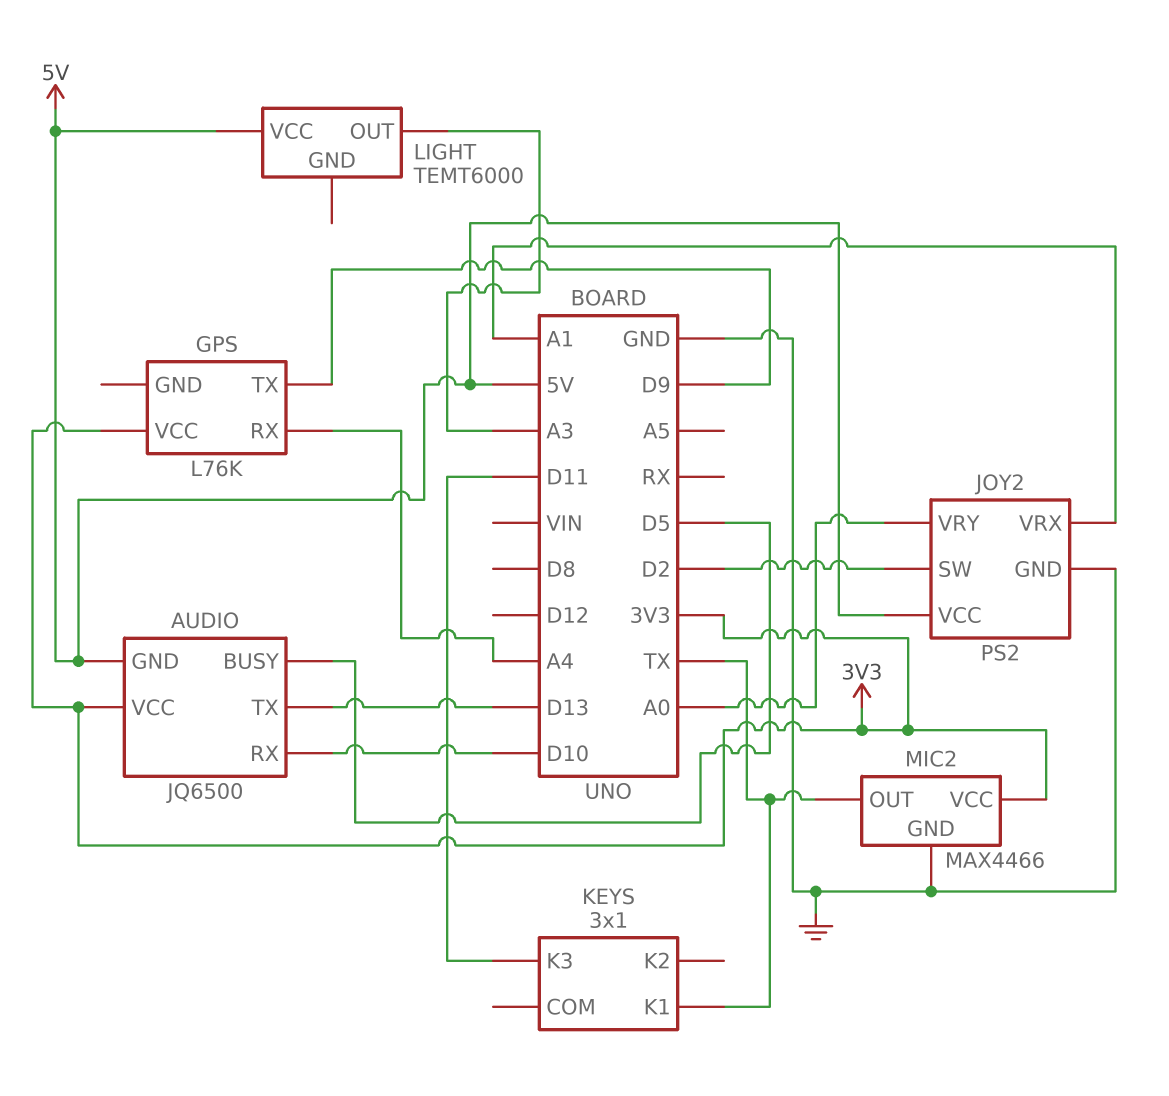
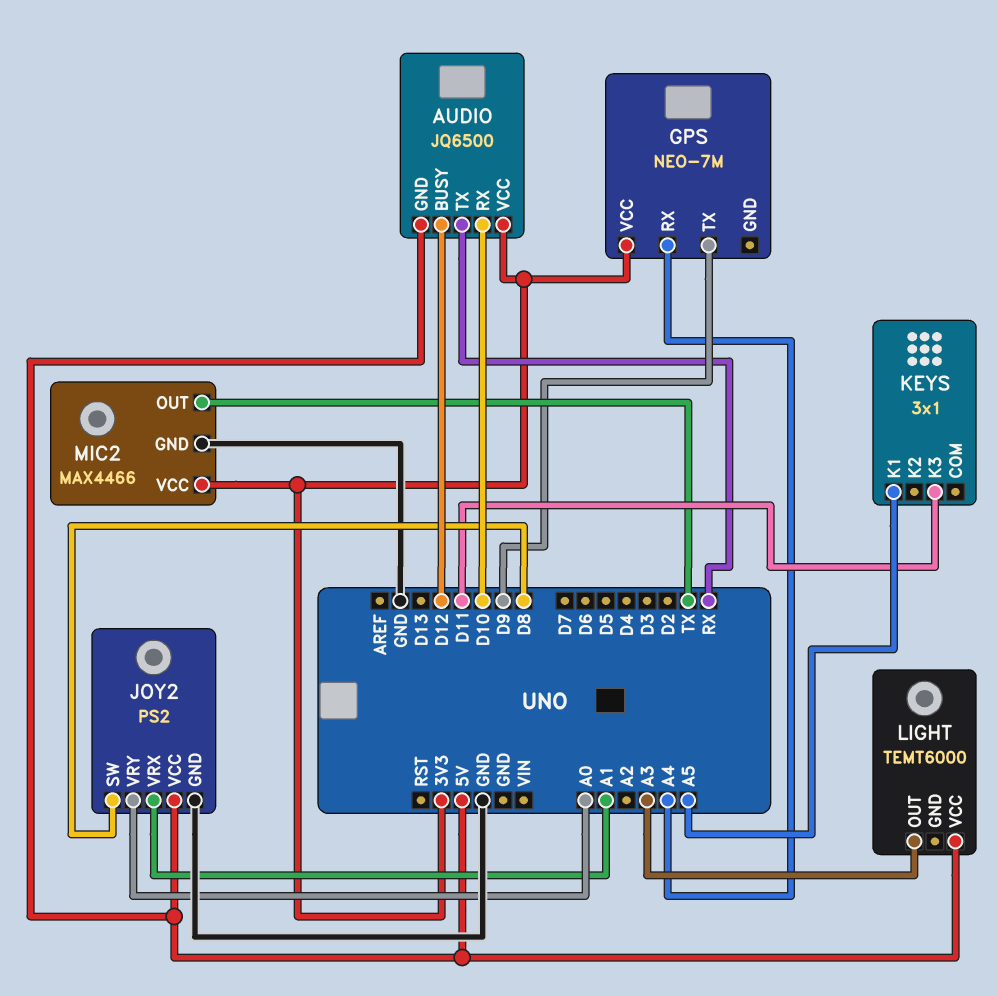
AUDIO pin BUSY: D5 -> D12
AUDIO pin TX: D13 -> RX
GPS: L76K -> NEO-7M
JOY2 pin SW: D2 -> D8
KEYS pin K1: TX -> A5

